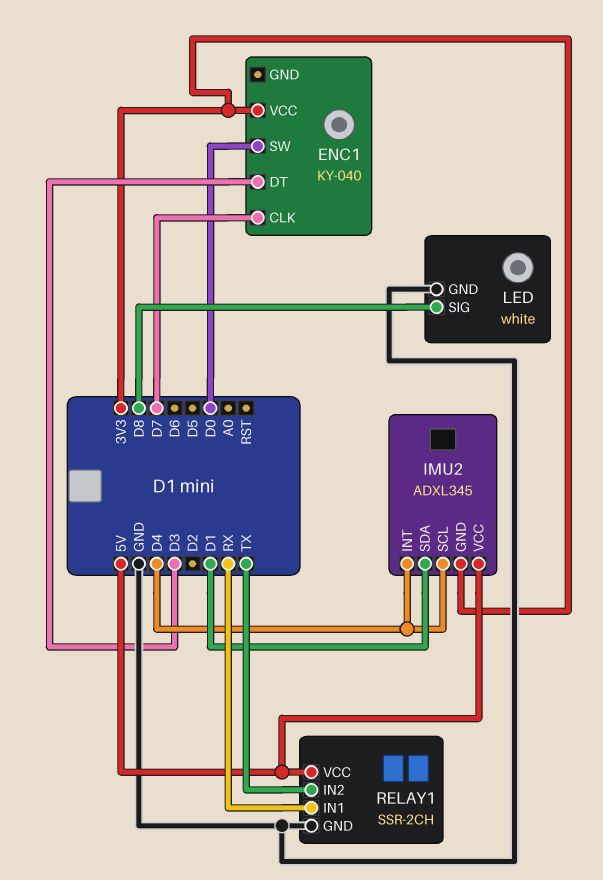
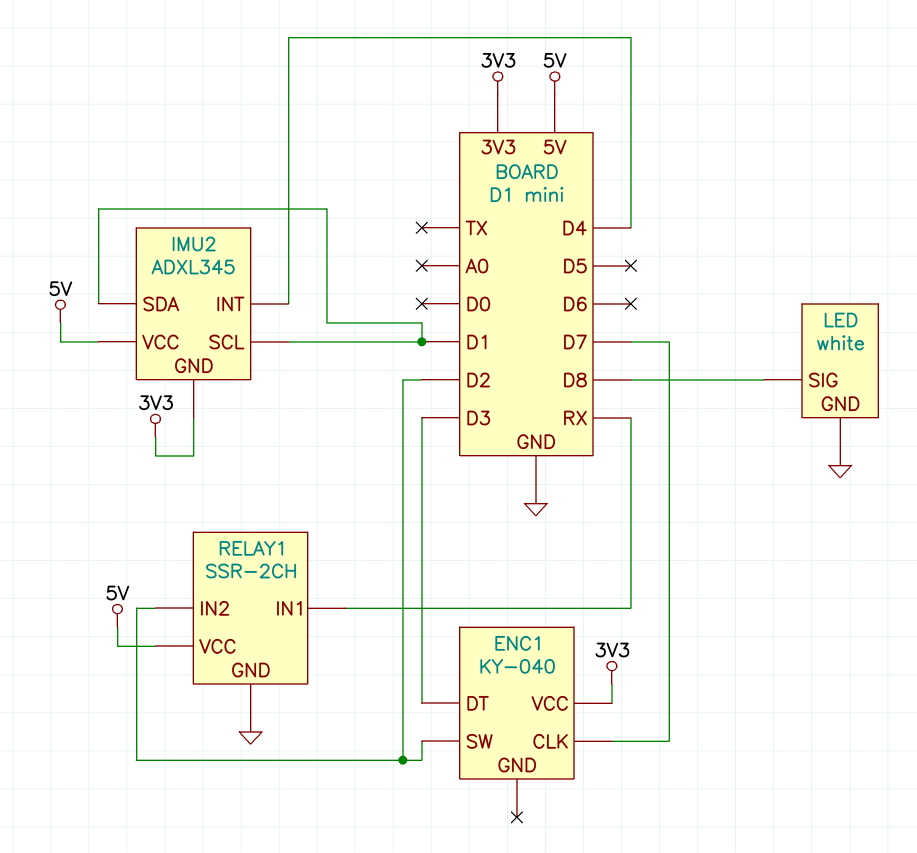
ENC1 pin SW: D0 -> D2
IMU2 pin SCL: D4 -> D1
RELAY1 pin IN2: TX -> D2

